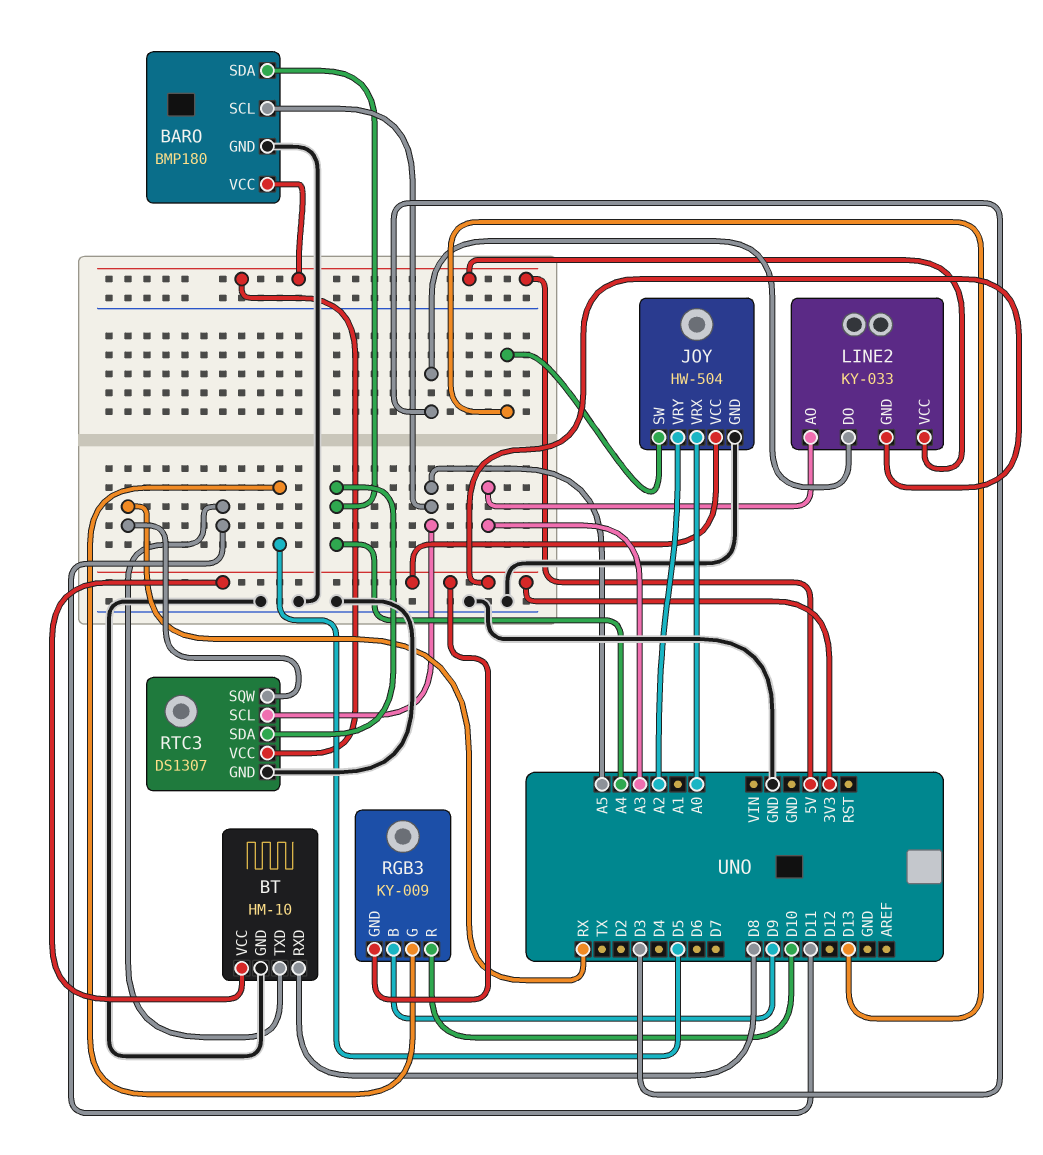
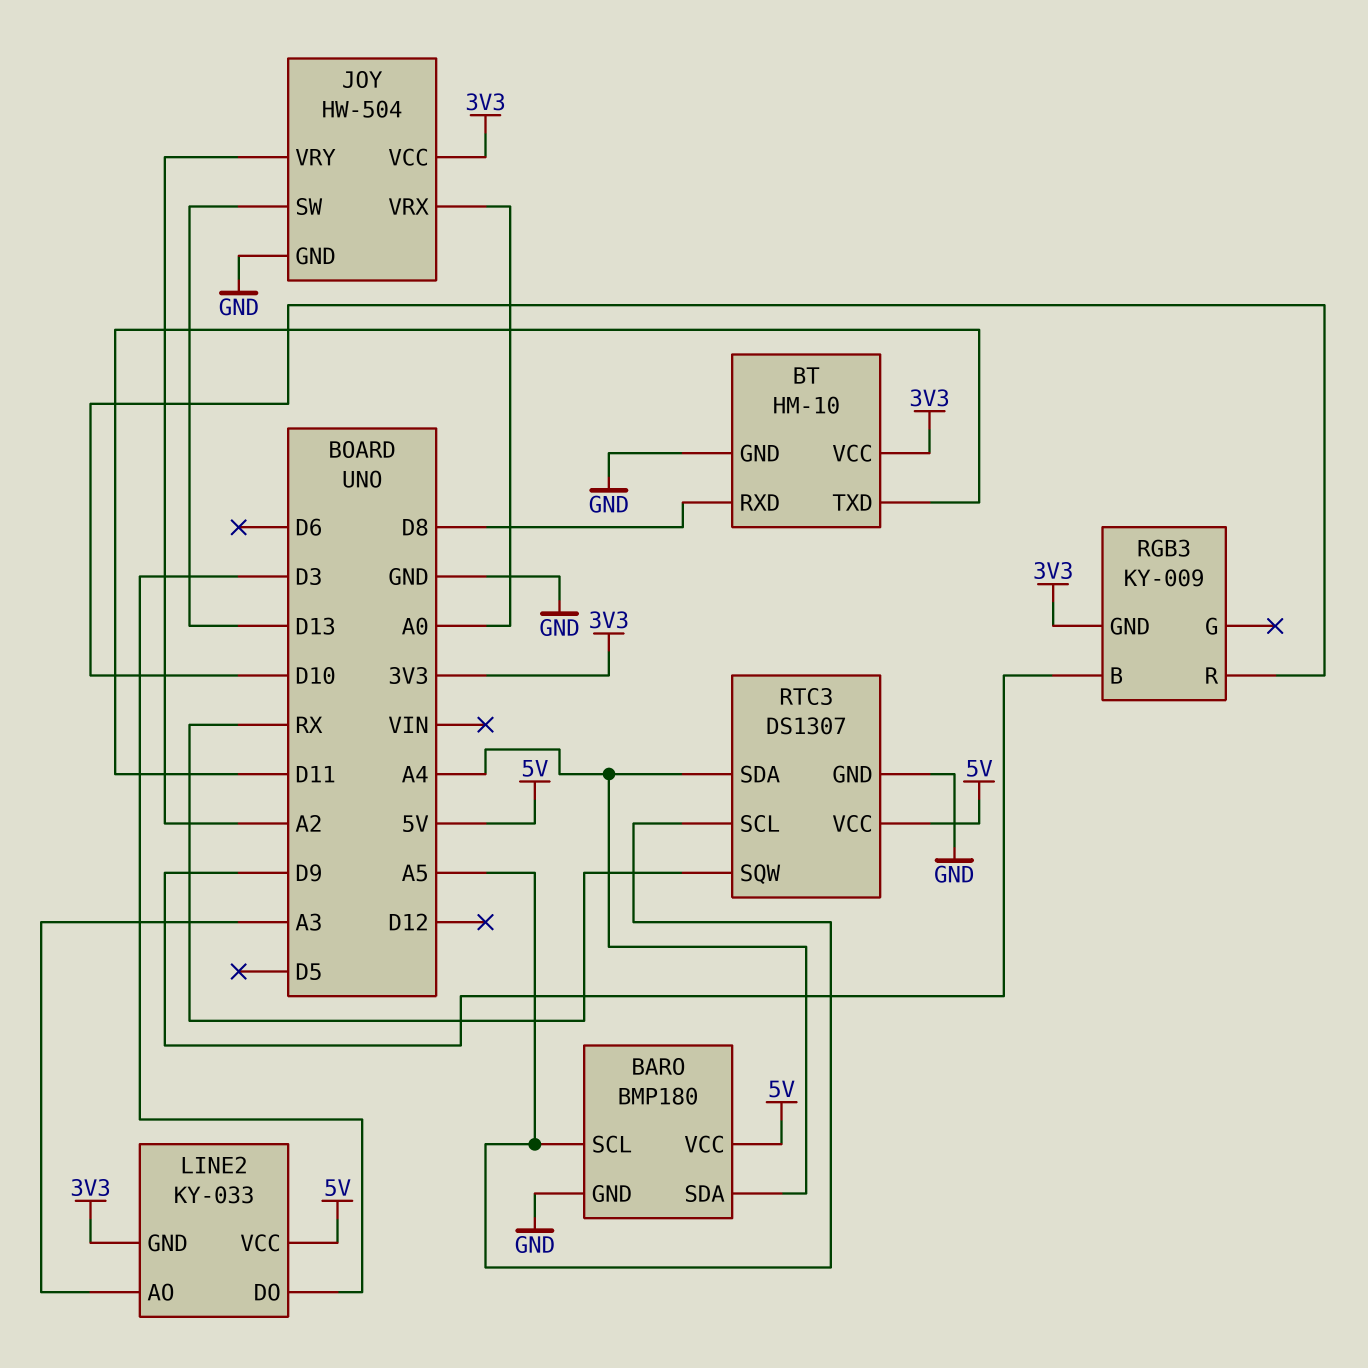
RGB3 pin G: D5 -> none

